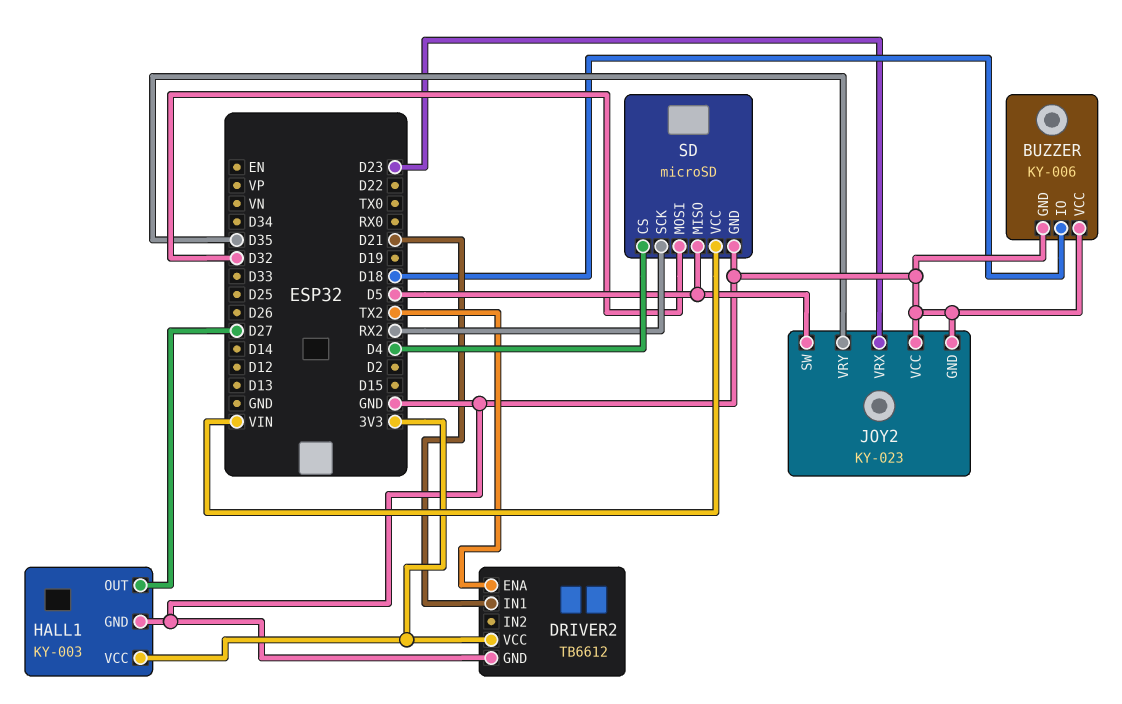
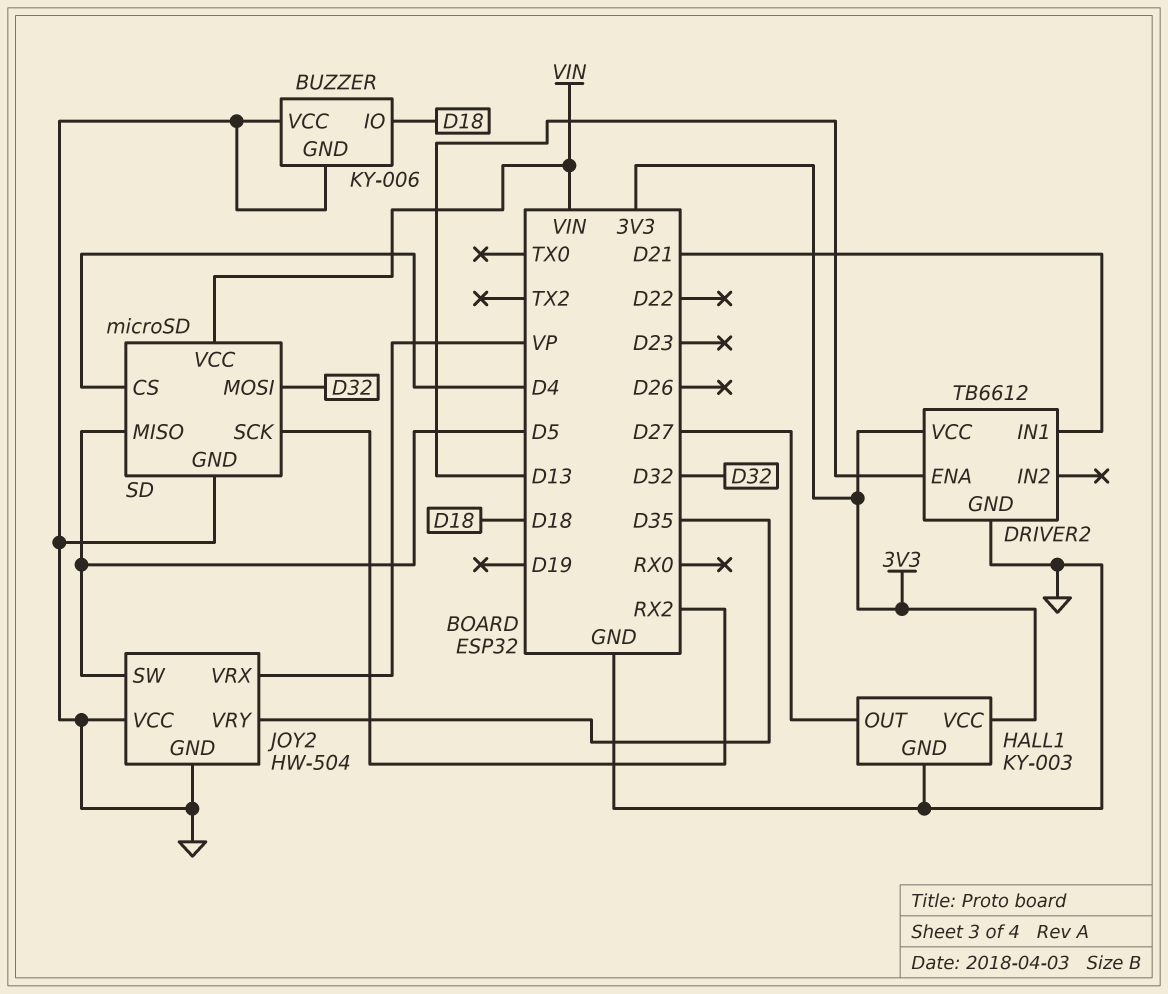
DRIVER2 pin ENA: TX2 -> D13
JOY2: KY-023 -> HW-504
JOY2 pin VRX: D23 -> VP

